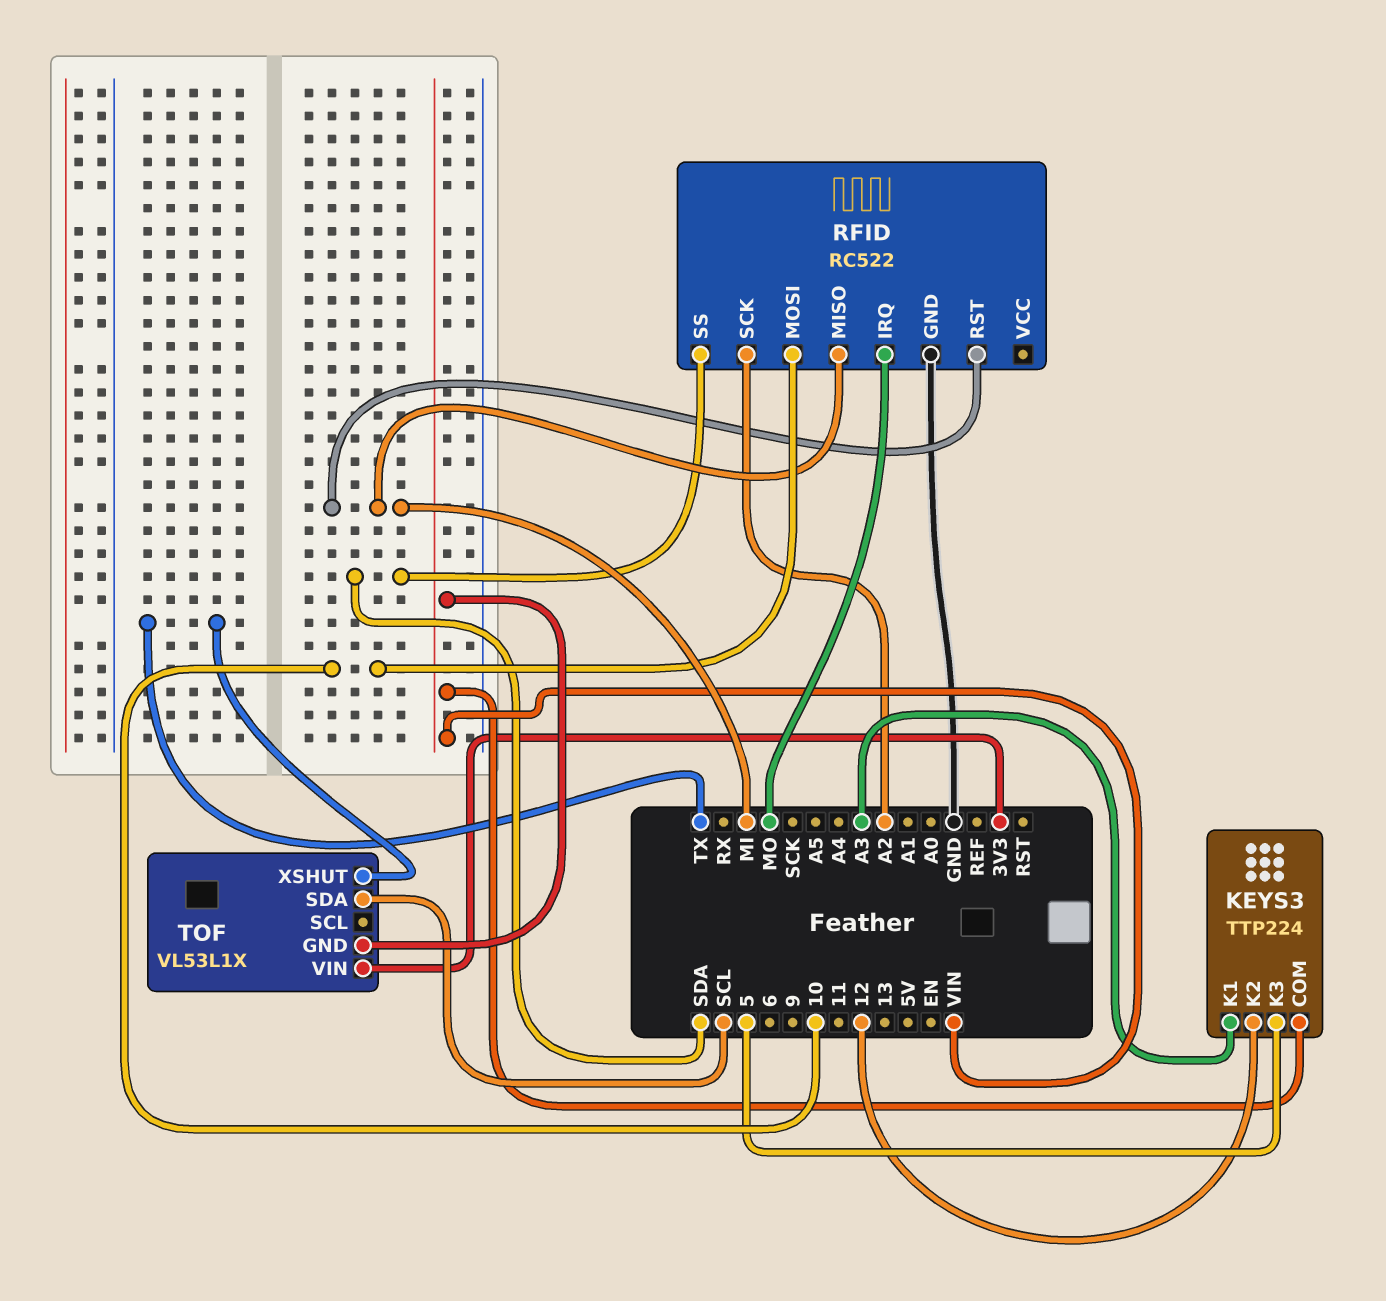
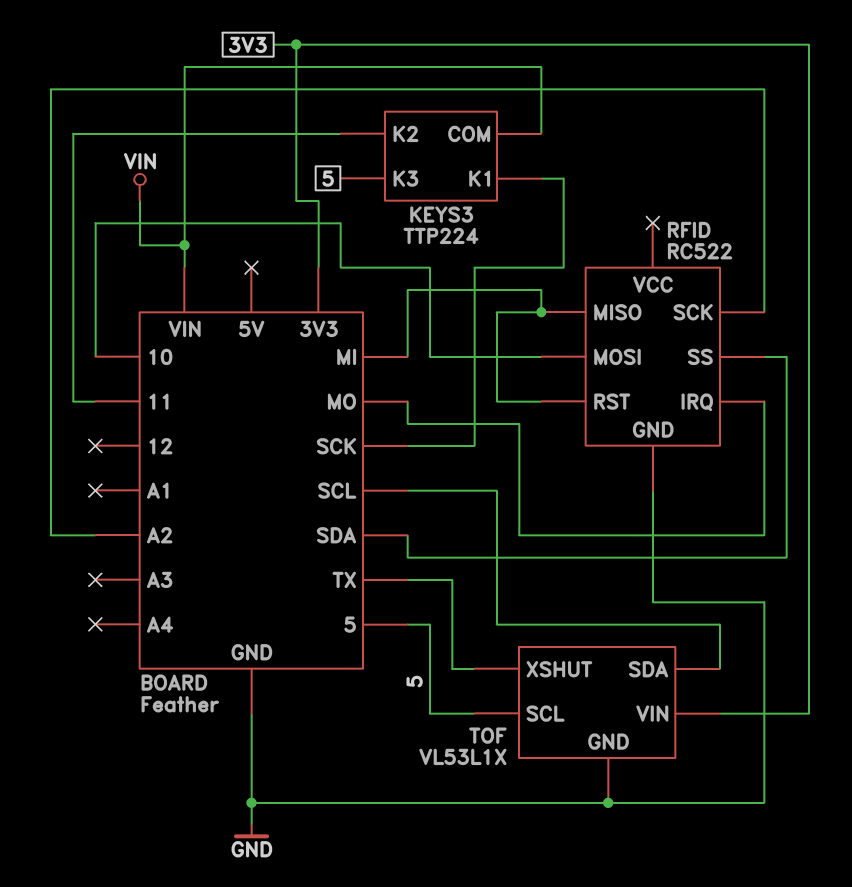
KEYS3 pin K1: A3 -> SCK
KEYS3 pin K2: 12 -> 11
TOF pin GND: VIN -> GND
TOF pin SCL: none -> 5

